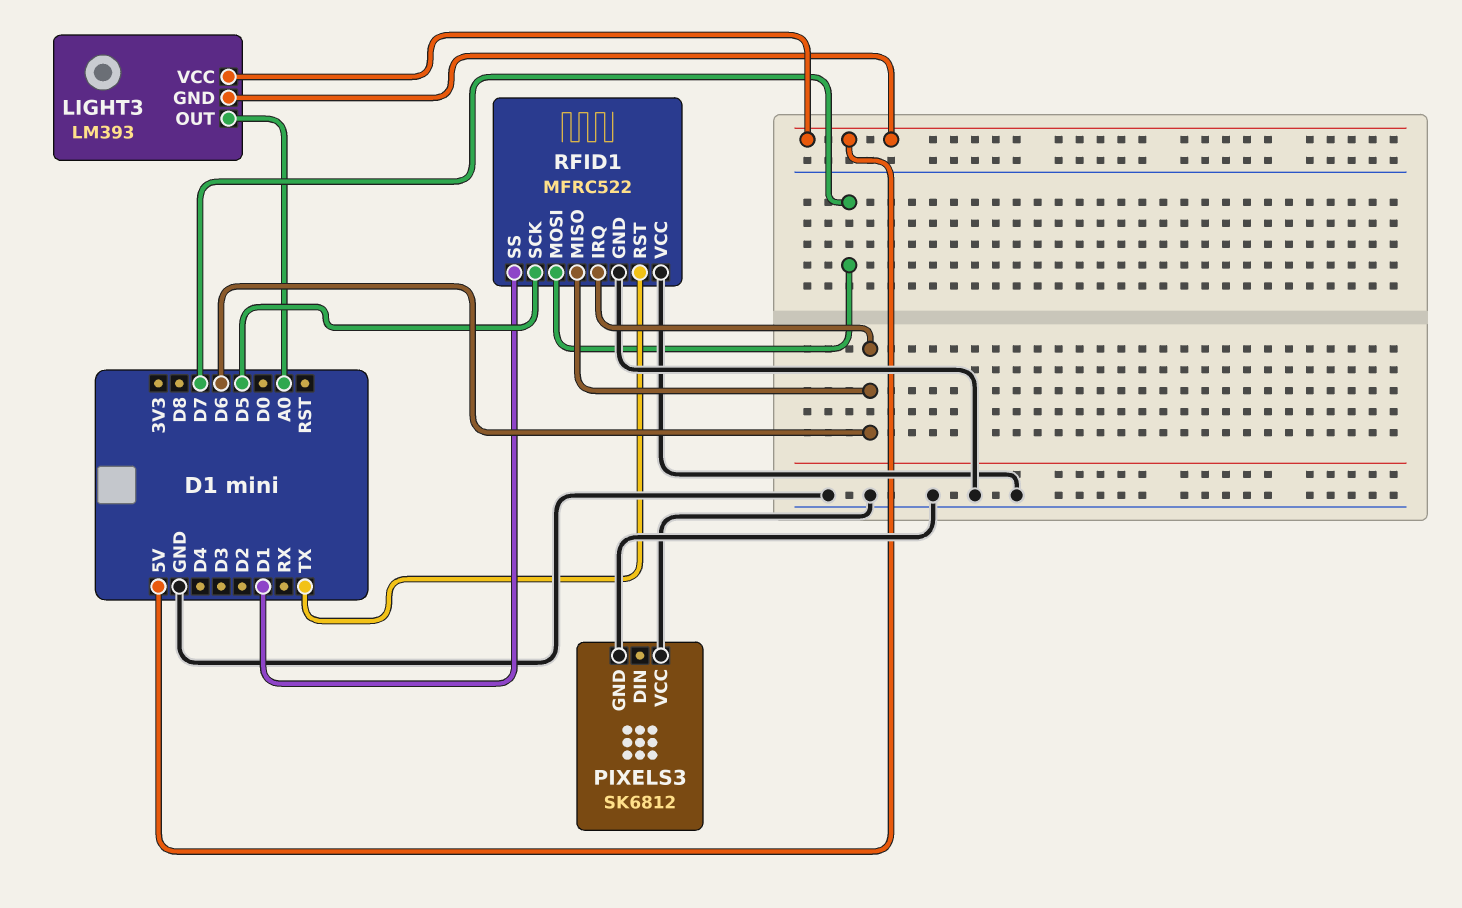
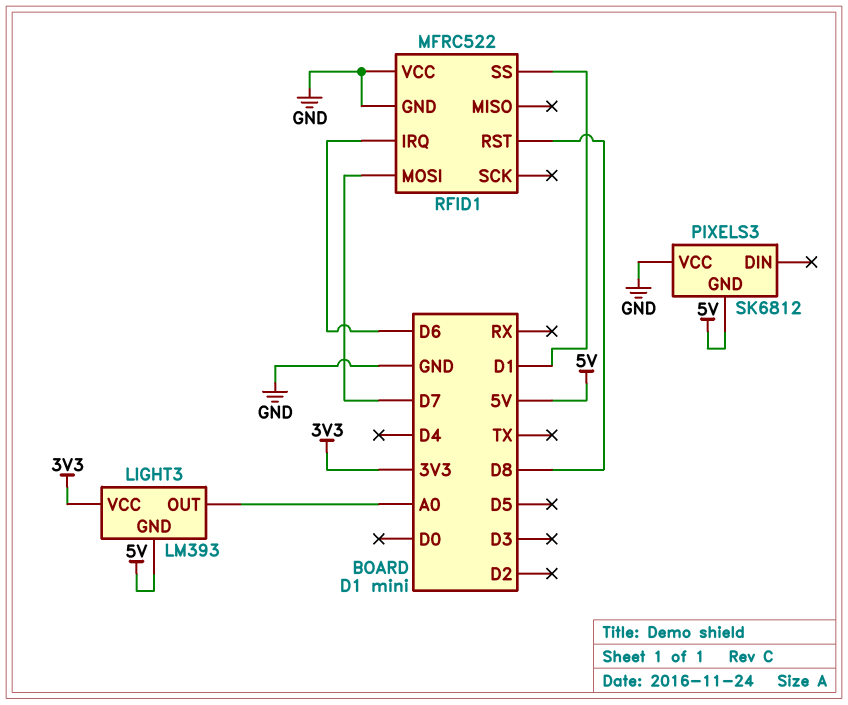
LIGHT3 pin VCC: 5V -> 3V3
PIXELS3 pin GND: GND -> 5V
RFID1 pin MISO: D6 -> none
RFID1 pin RST: TX -> D8
RFID1 pin SCK: D5 -> none

